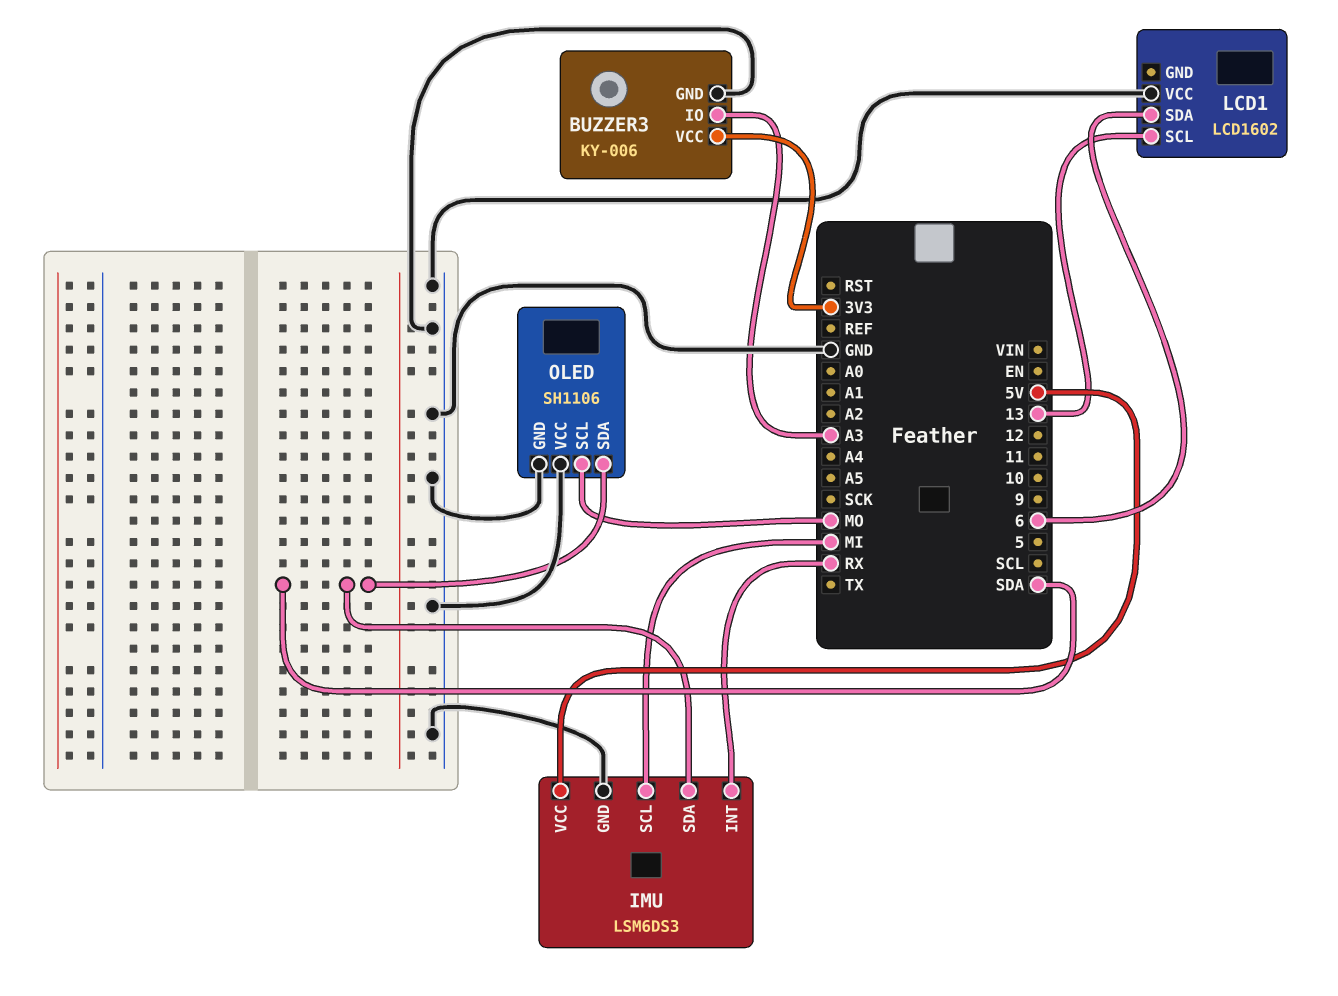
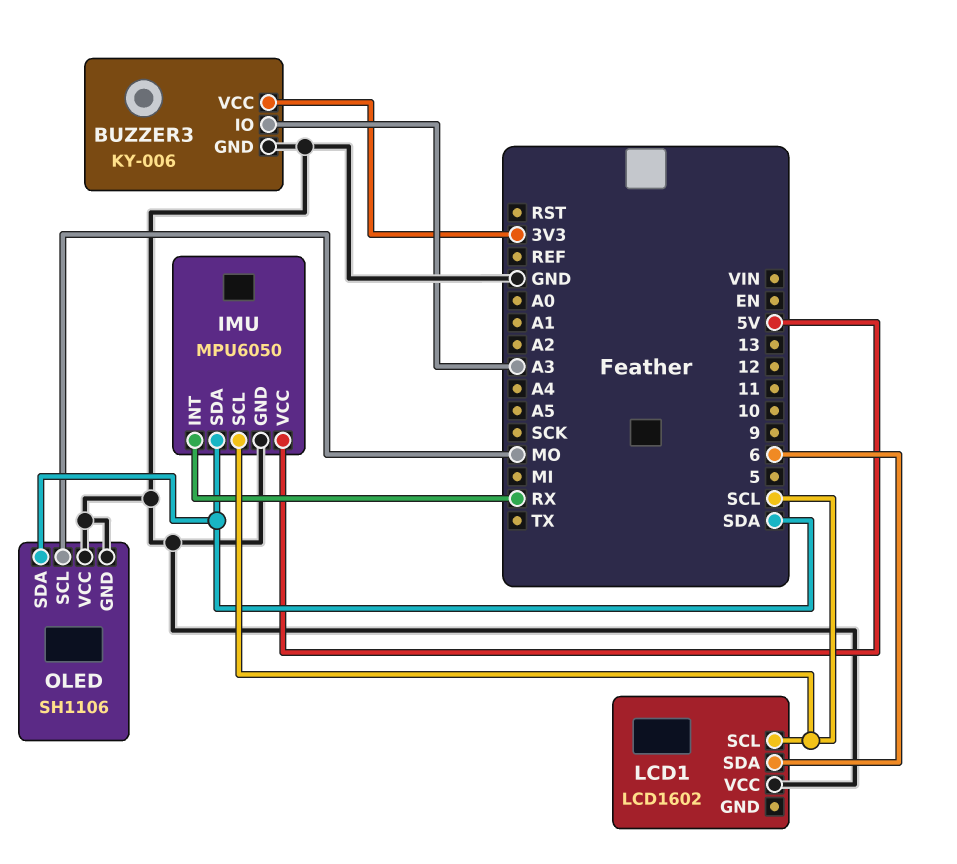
IMU: LSM6DS3 -> MPU6050
IMU pin SCL: MI -> SCL
LCD1 pin SCL: 13 -> SCL

